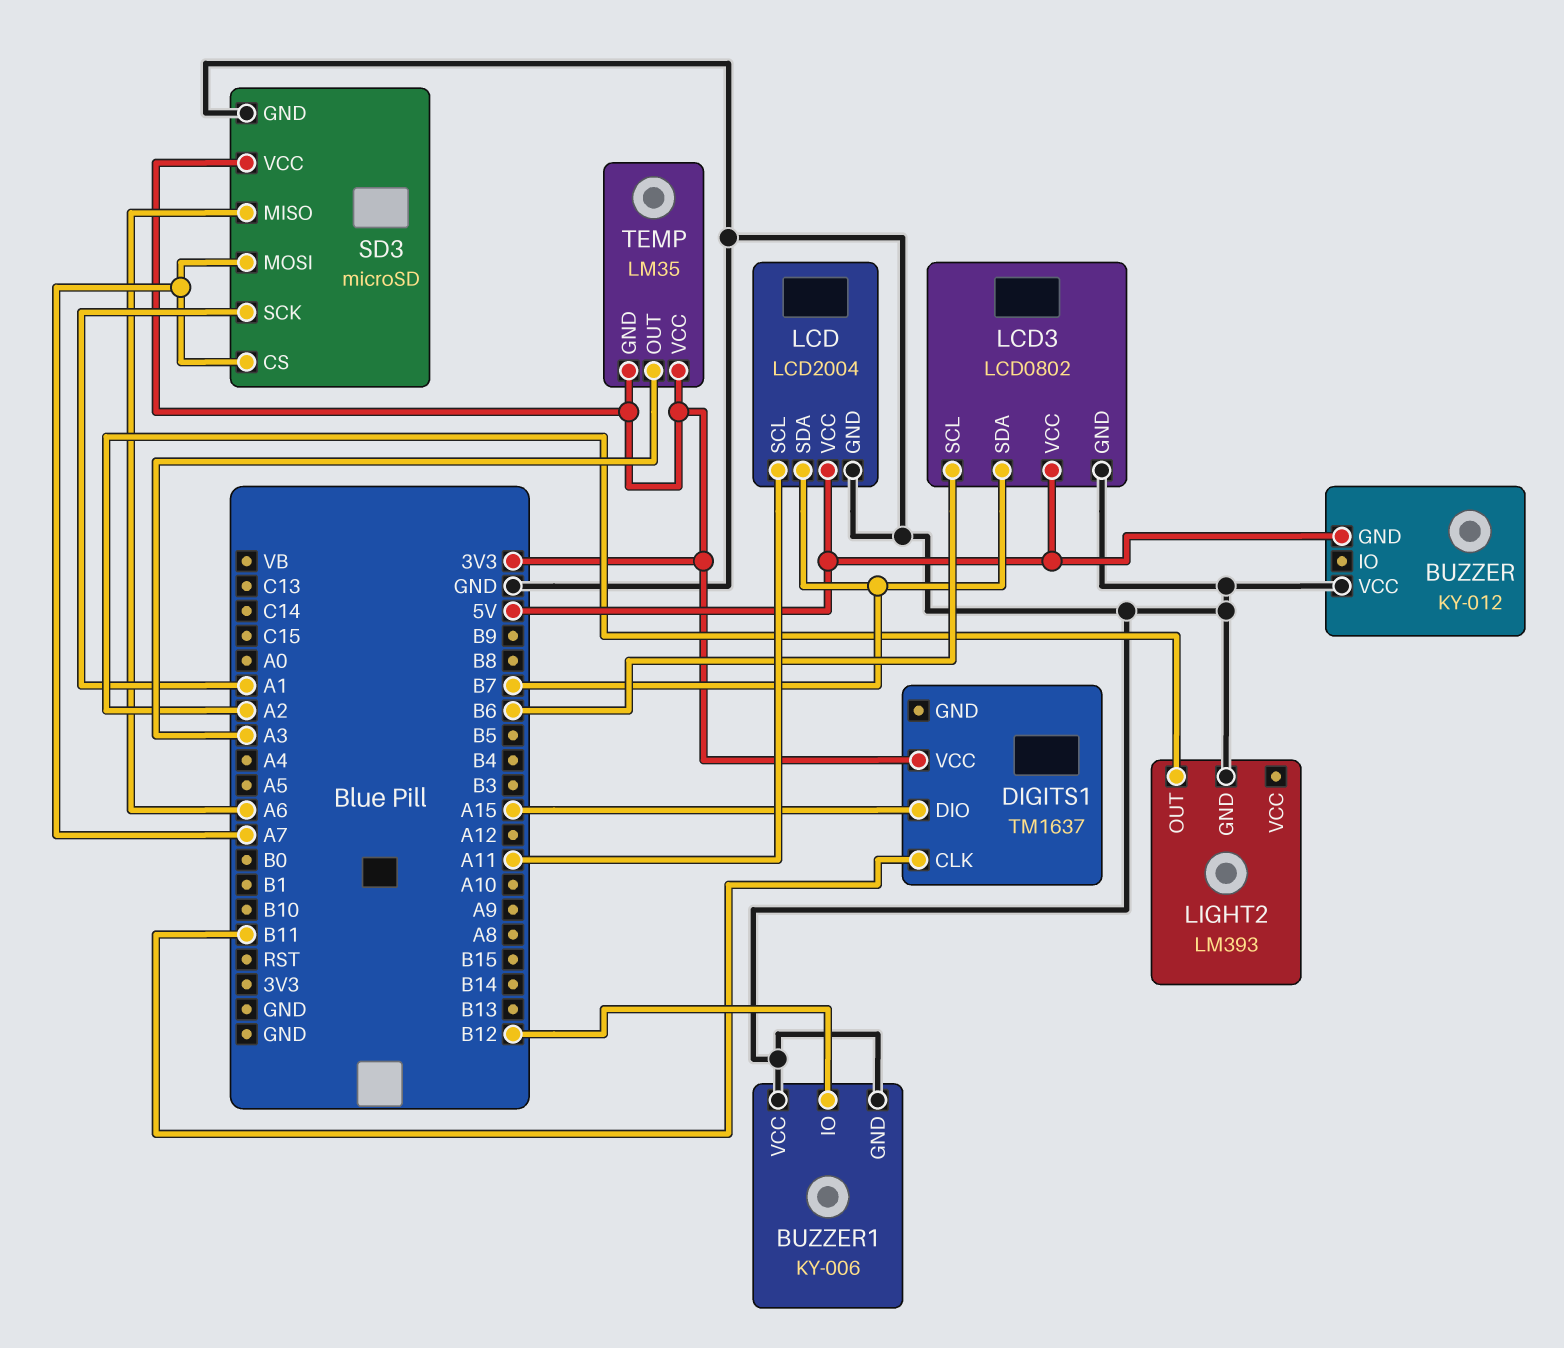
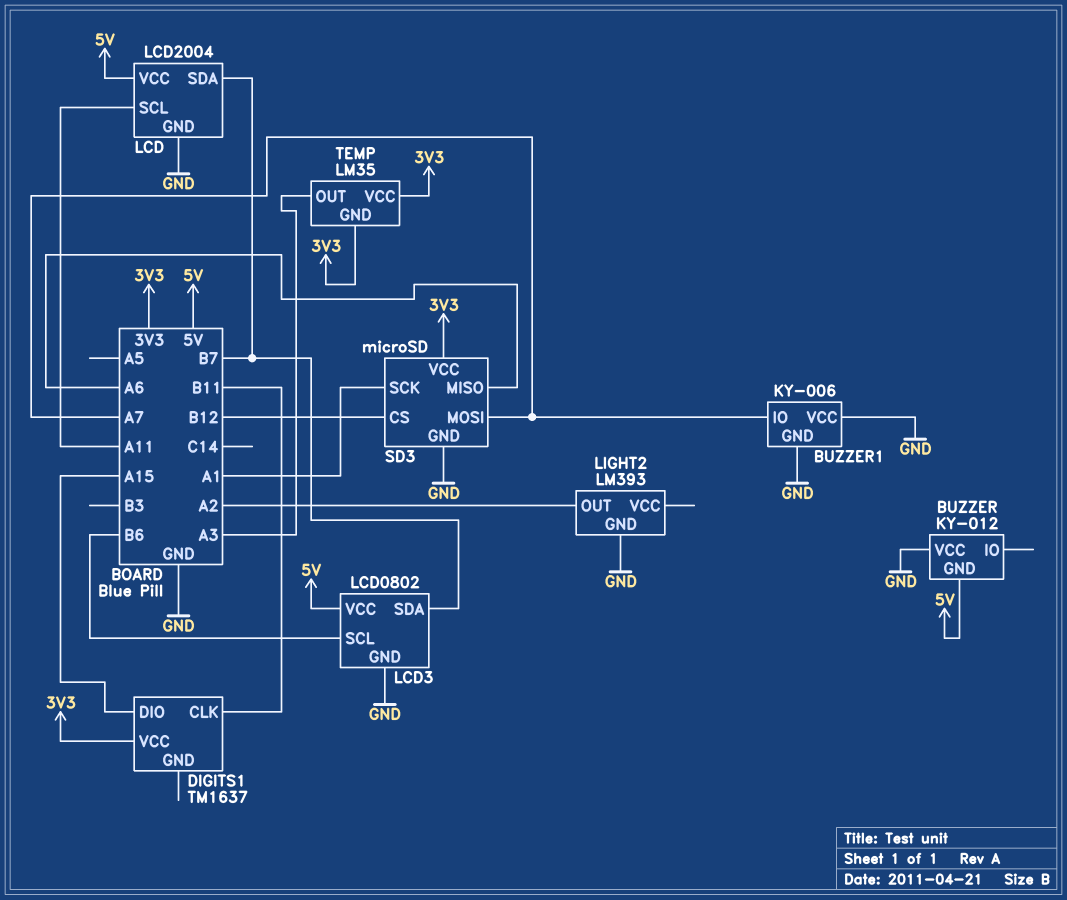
BUZZER1 pin IO: B12 -> A7
SD3 pin CS: A7 -> B12

